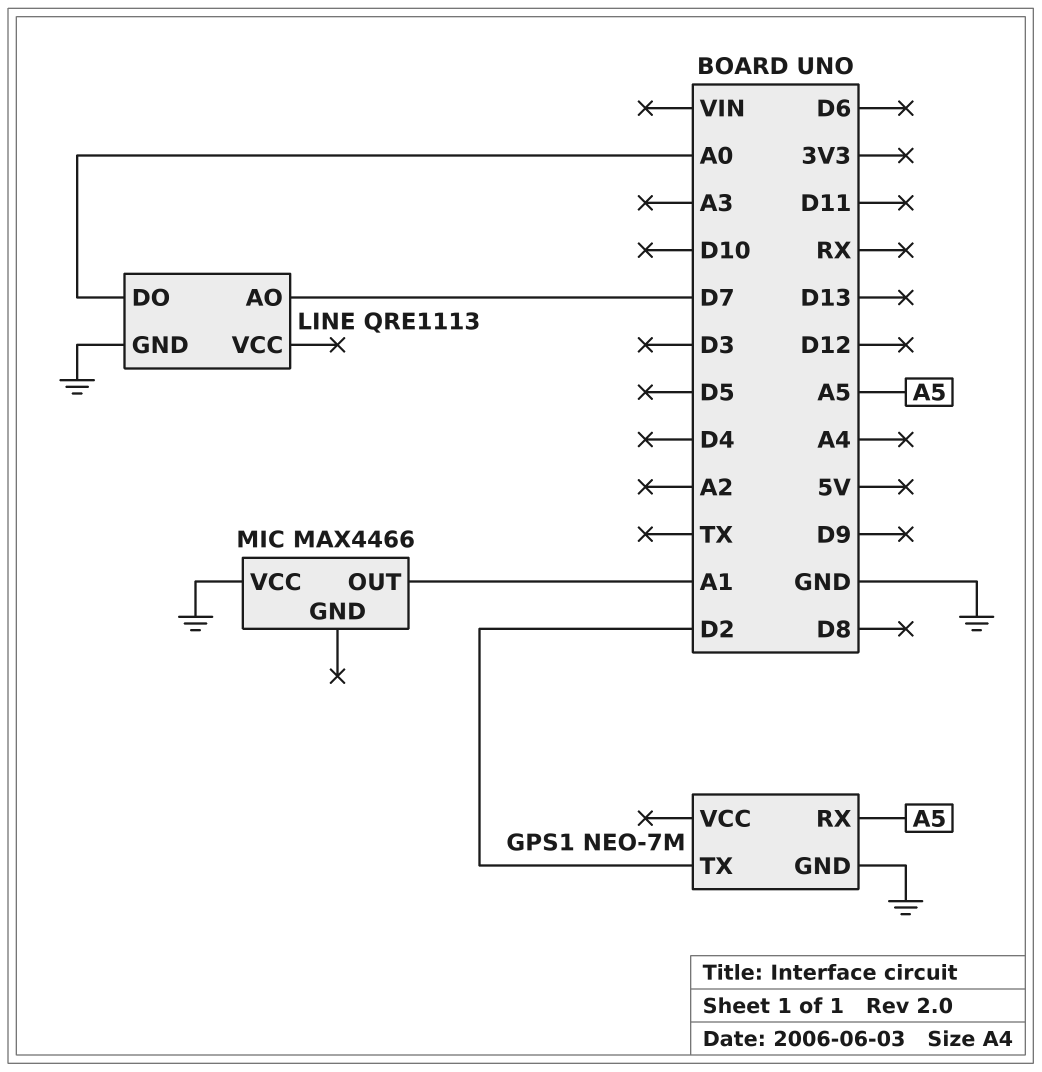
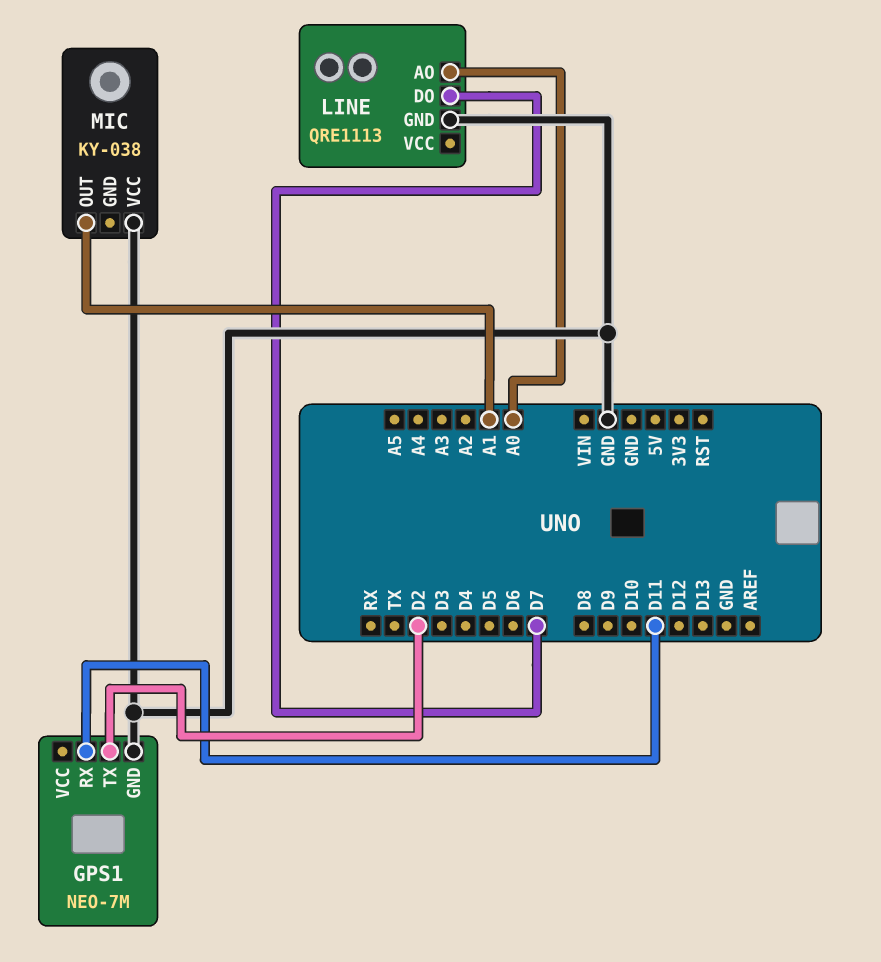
GPS1 pin RX: A5 -> D11
LINE pin AO: D7 -> A0
LINE pin DO: A0 -> D7
MIC: MAX4466 -> KY-038

